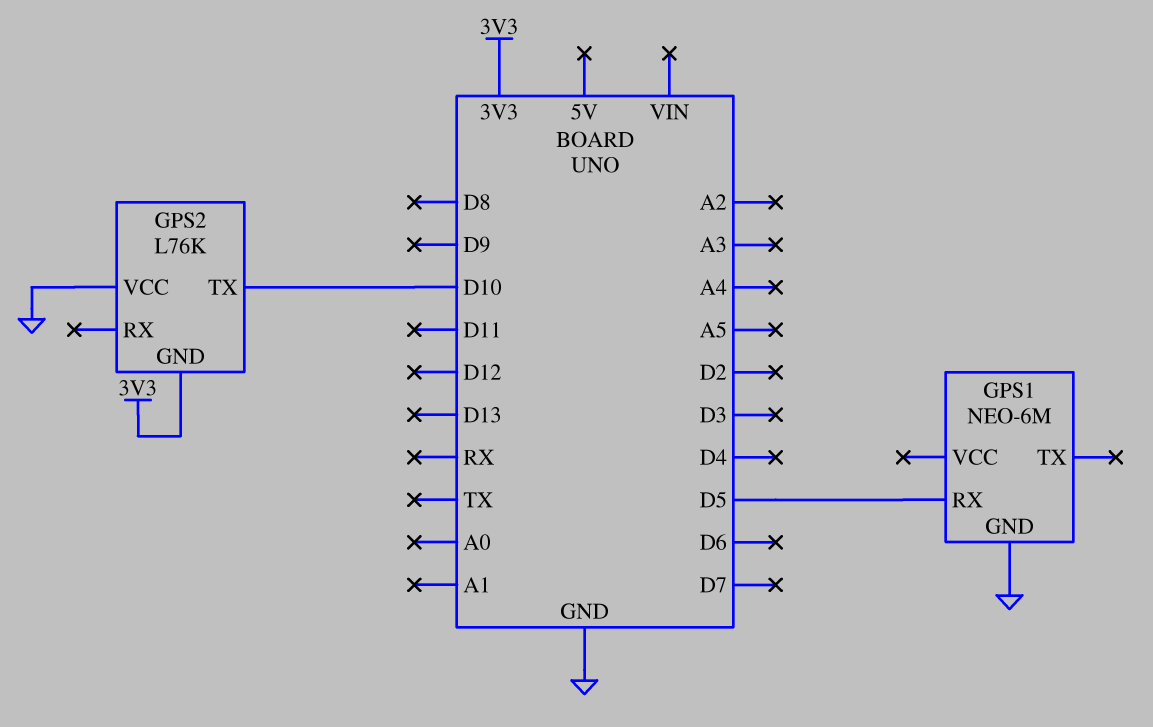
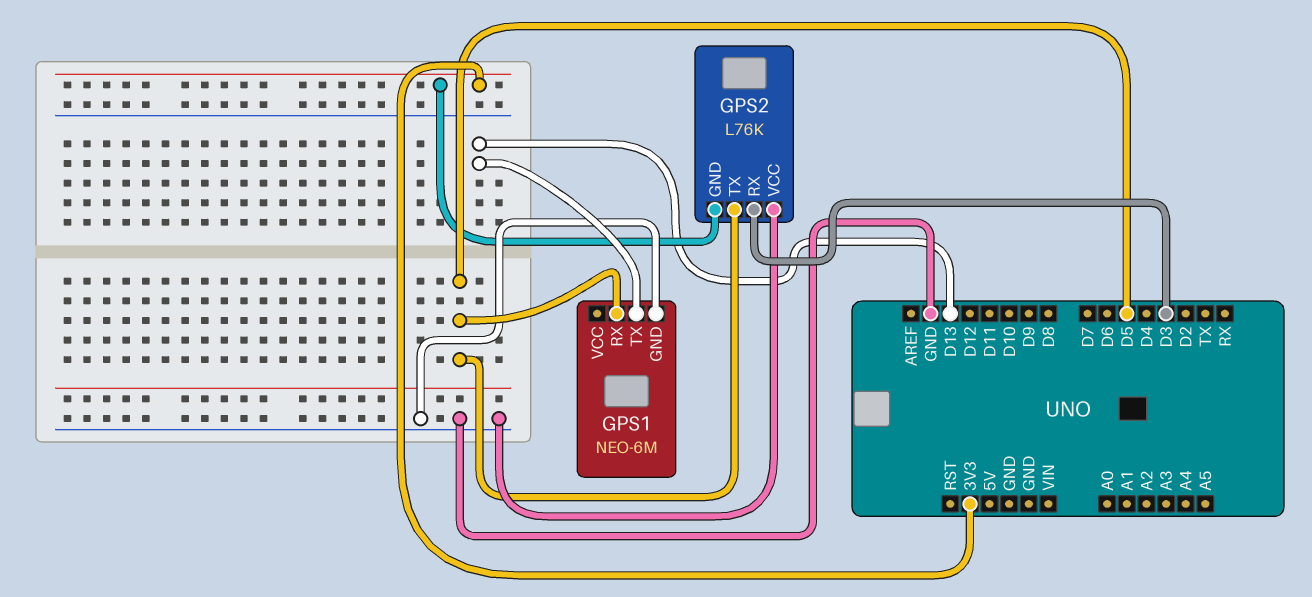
GPS1 pin TX: none -> D13
GPS2 pin RX: none -> D3
GPS2 pin TX: D10 -> D5

